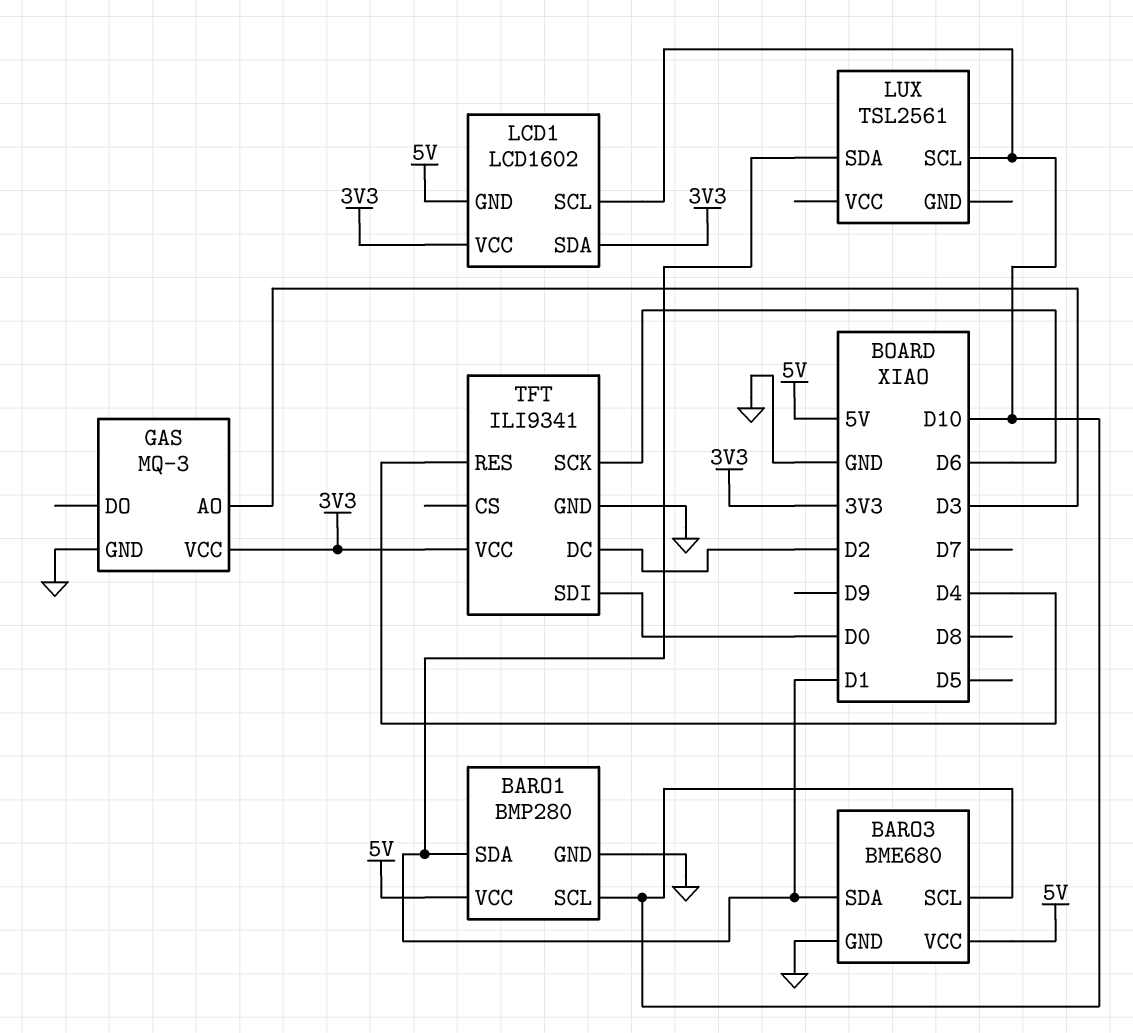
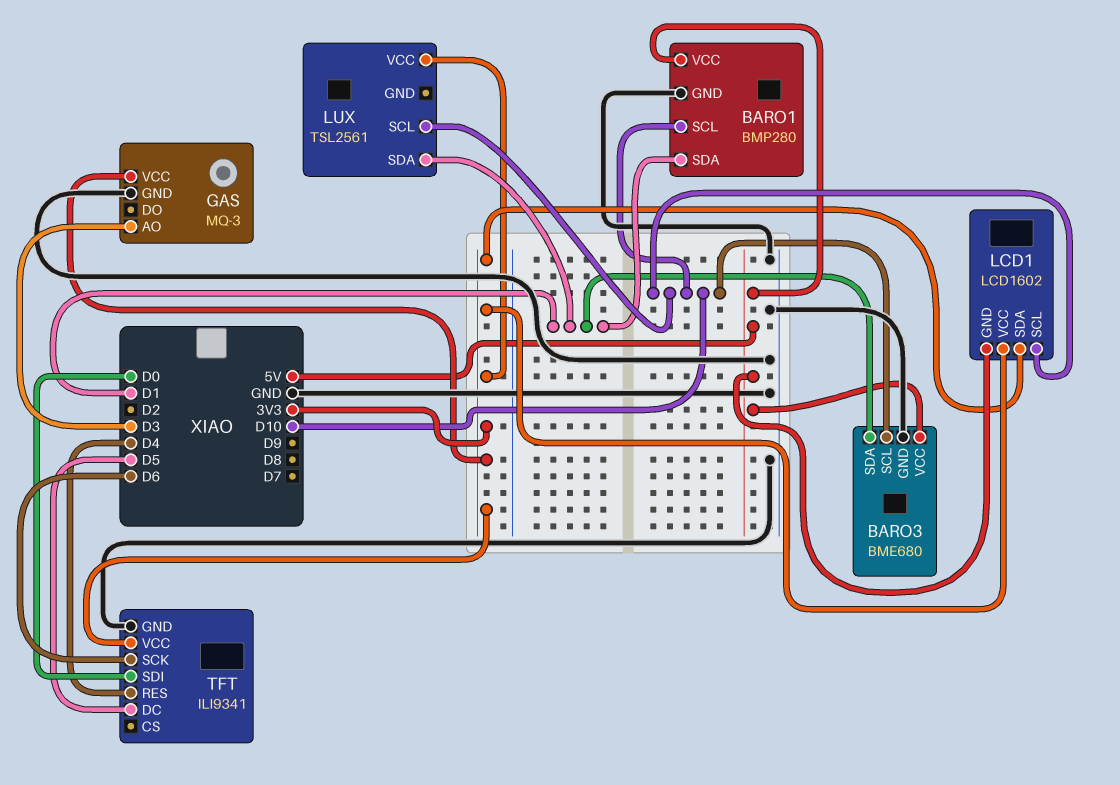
LUX pin VCC: none -> 3V3
TFT pin DC: D2 -> D5

